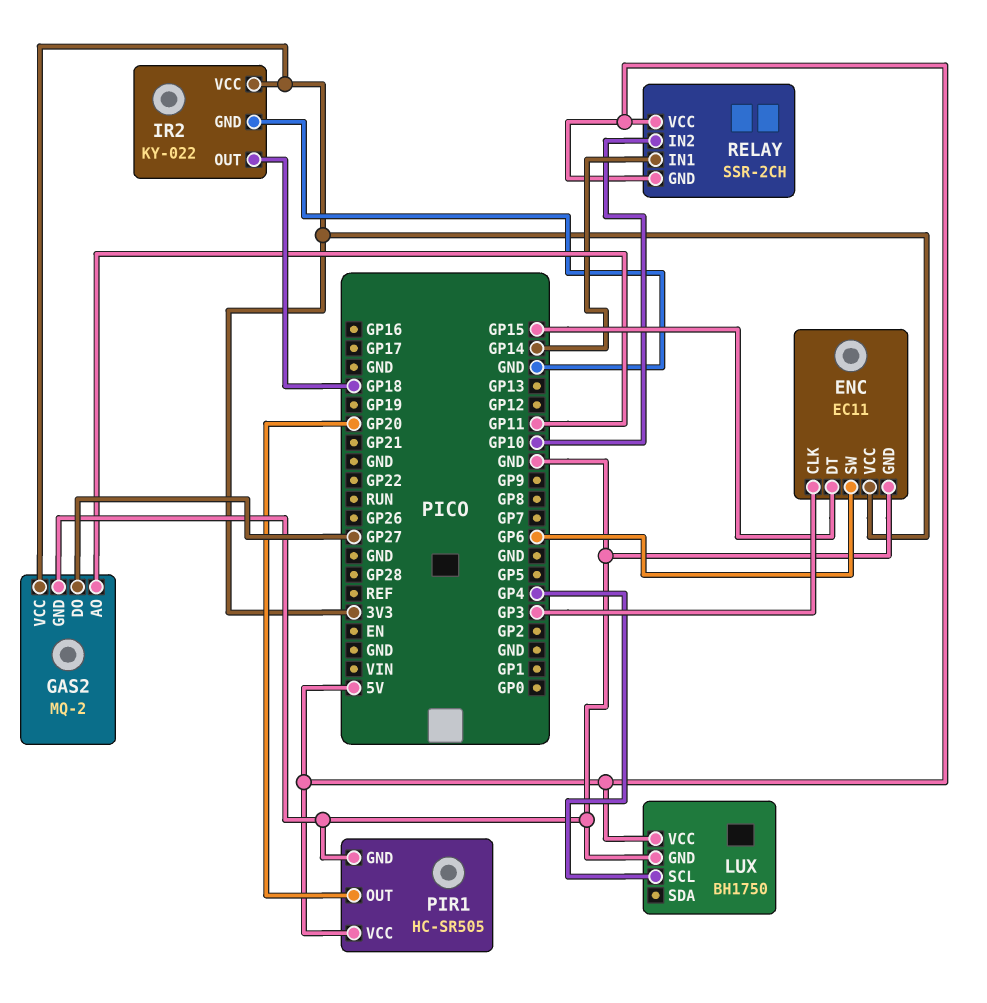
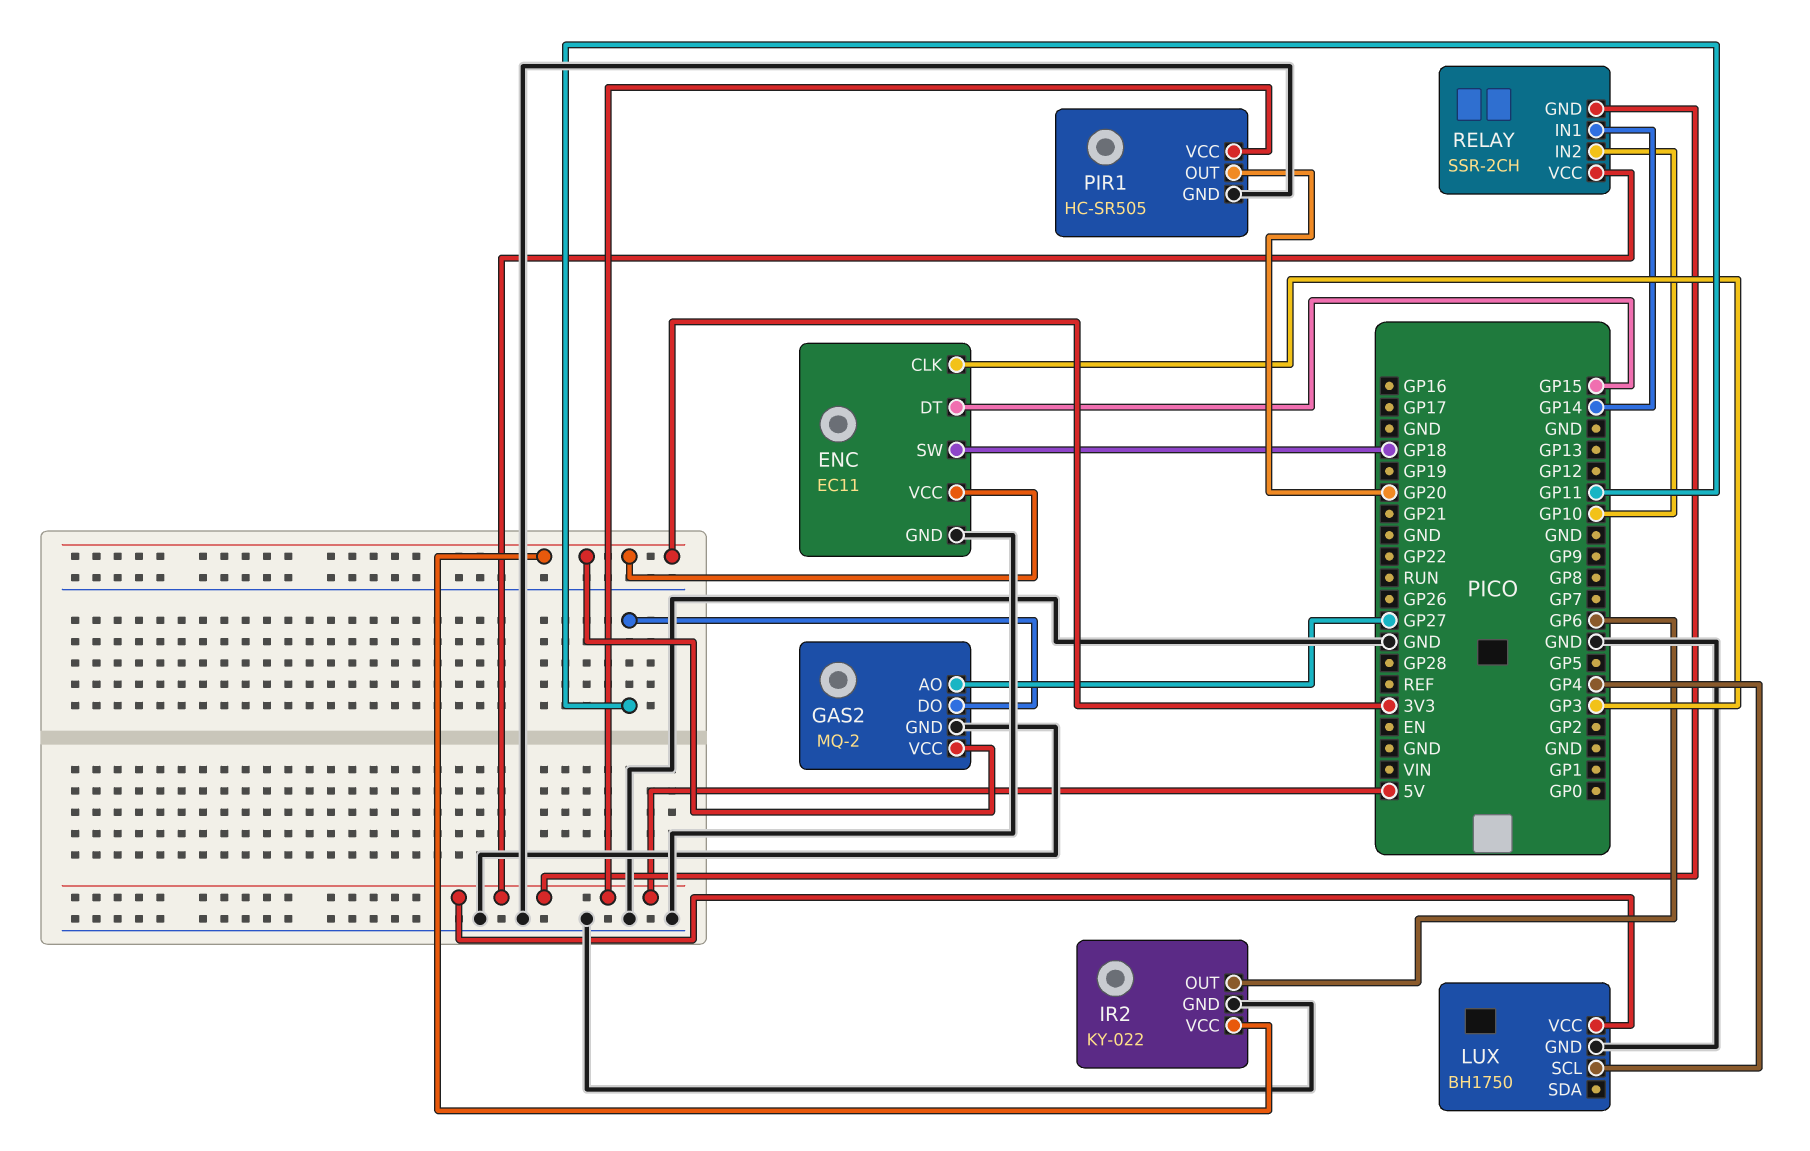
ENC pin SW: GP6 -> GP18
GAS2 pin AO: GP11 -> GP27
GAS2 pin DO: GP27 -> GP11
IR2 pin OUT: GP18 -> GP6

